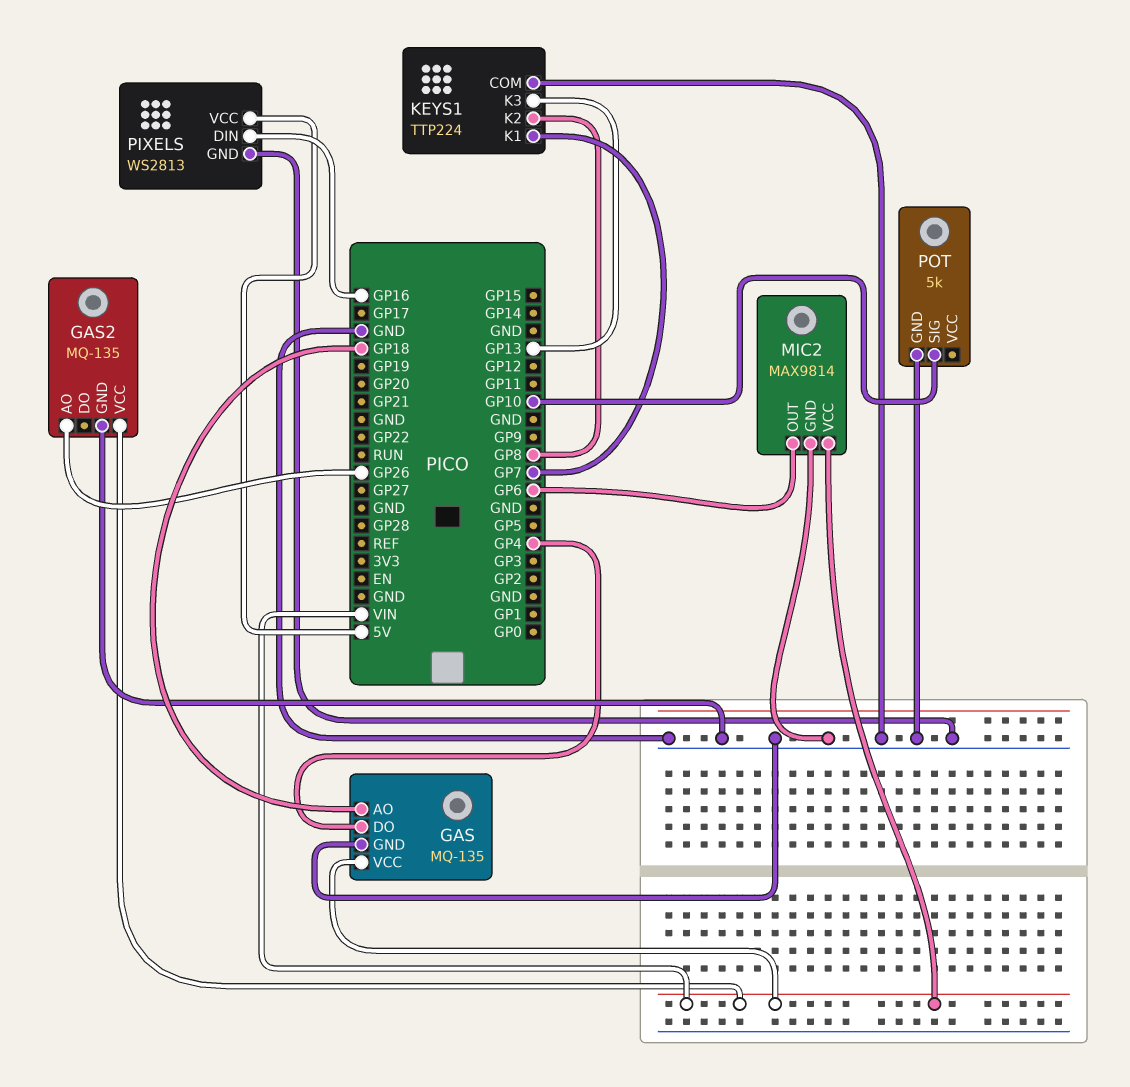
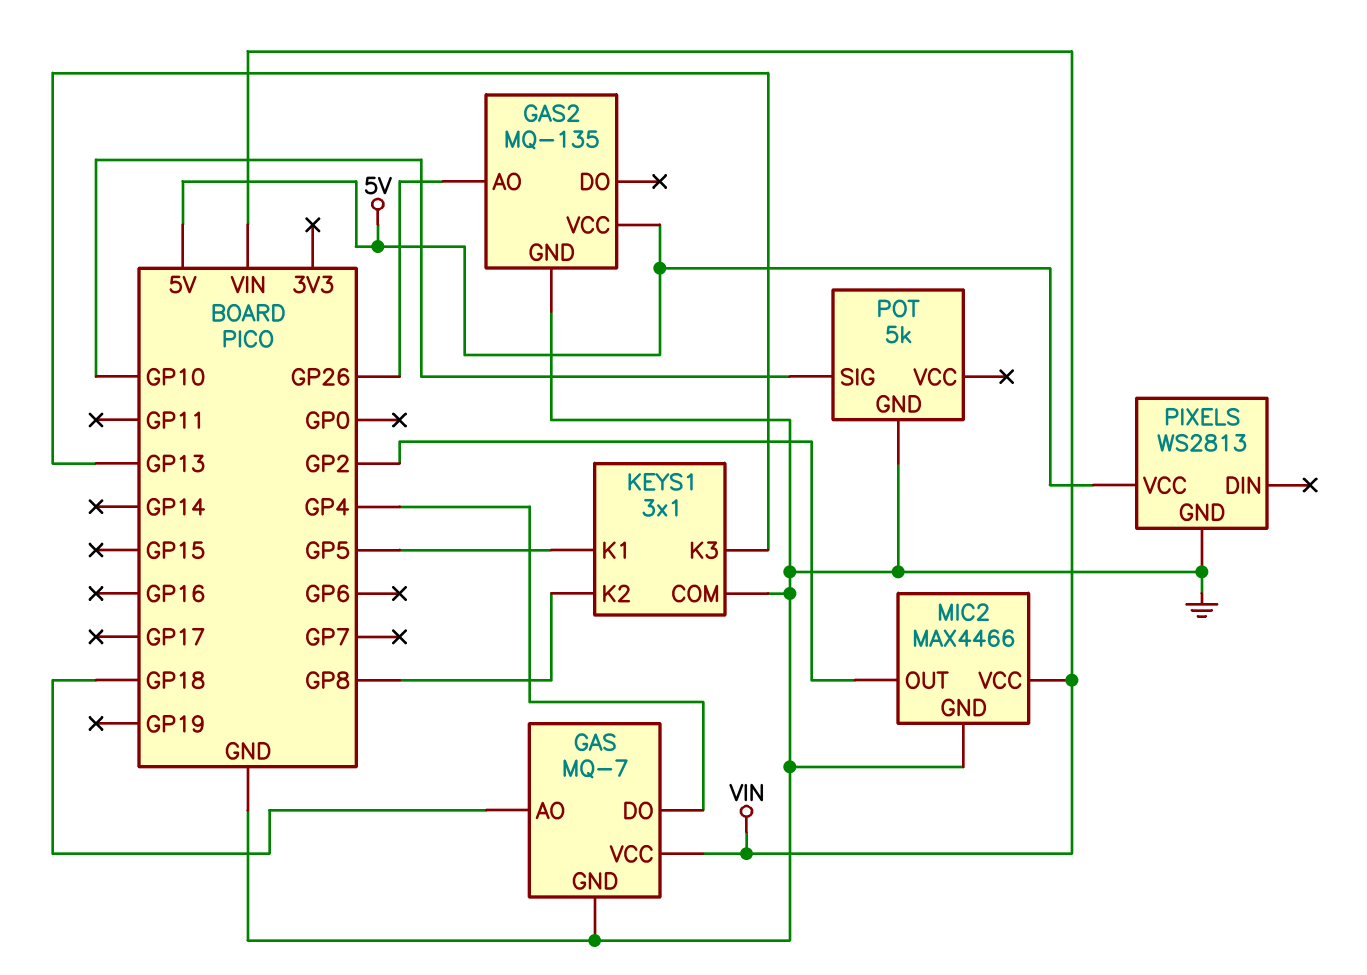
GAS: MQ-135 -> MQ-7
GAS2 pin VCC: VIN -> 5V
KEYS1: TTP224 -> 3x1
KEYS1 pin K1: GP7 -> GP5
MIC2: MAX9814 -> MAX4466
MIC2 pin OUT: GP6 -> GP2
PIXELS pin DIN: GP16 -> none

